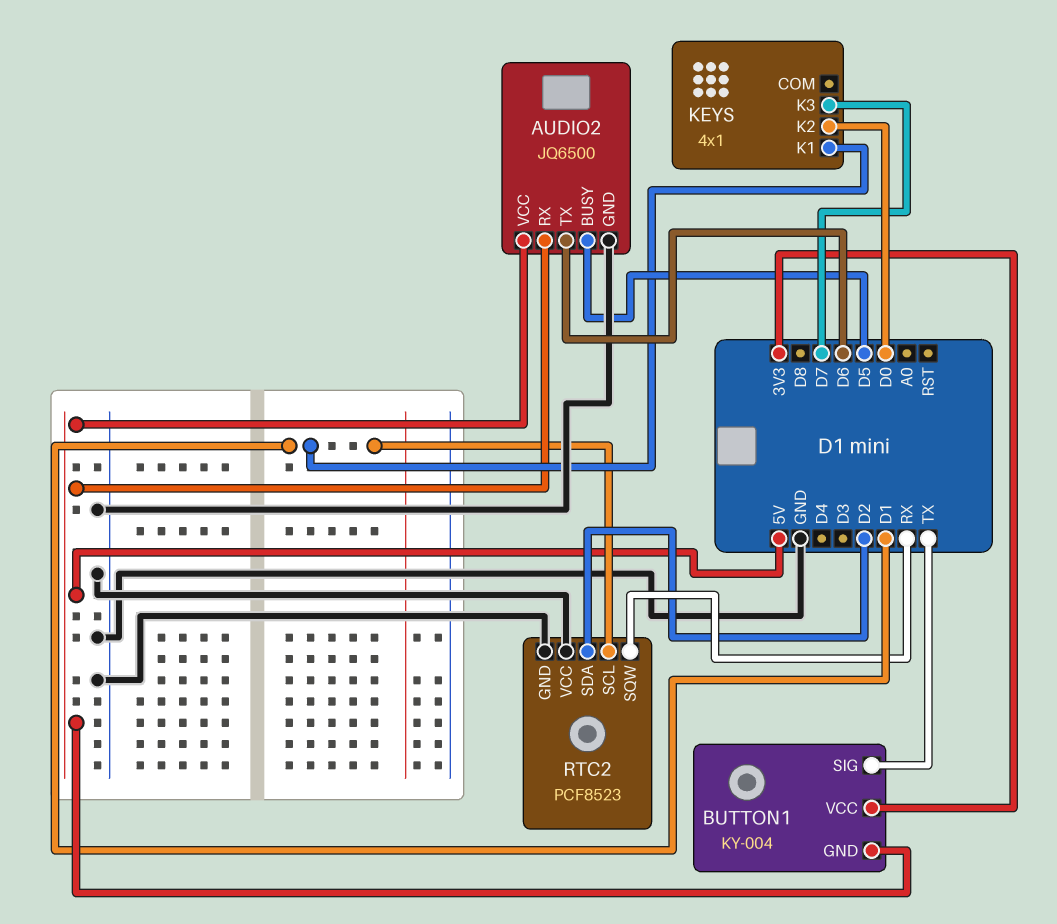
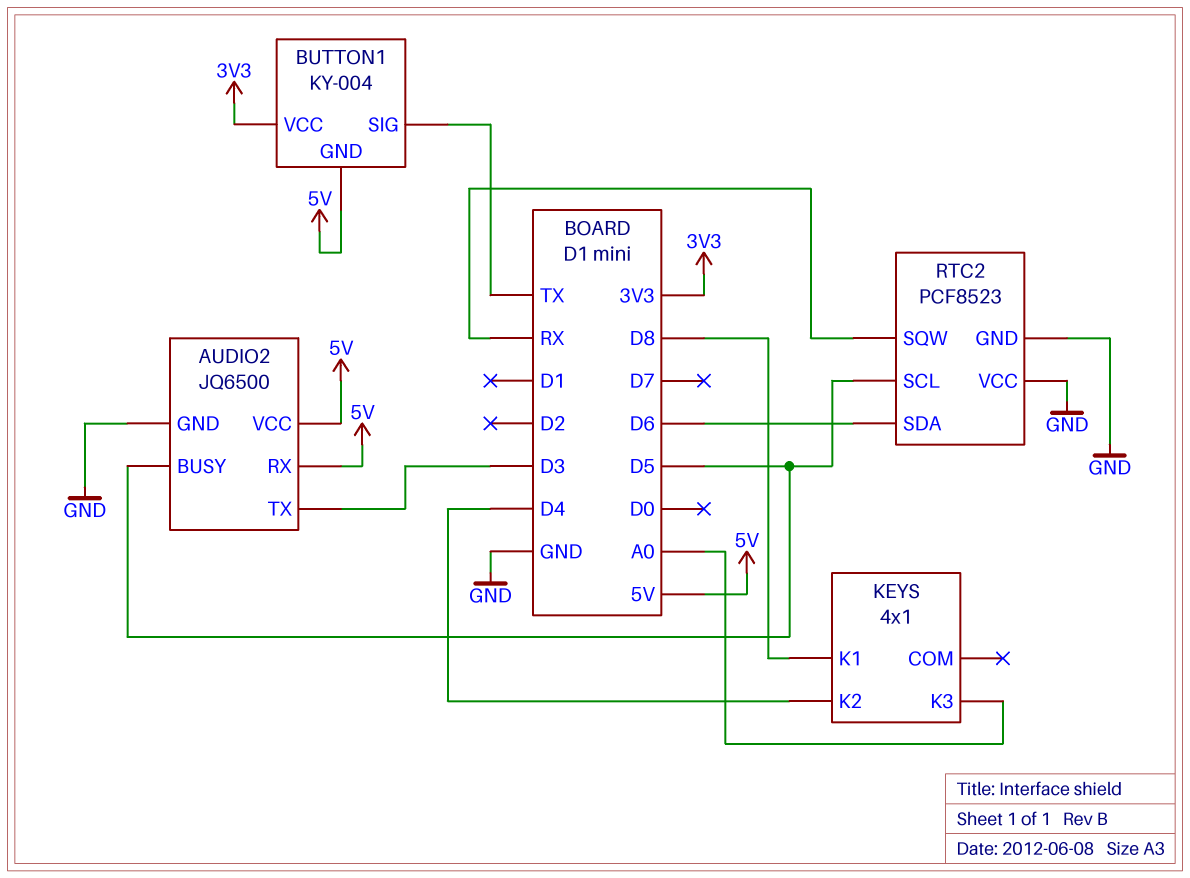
AUDIO2 pin TX: D6 -> D3
KEYS pin K1: D1 -> D8
KEYS pin K2: D0 -> D4
KEYS pin K3: D7 -> A0
RTC2 pin SCL: D1 -> D5
RTC2 pin SDA: D2 -> D6

